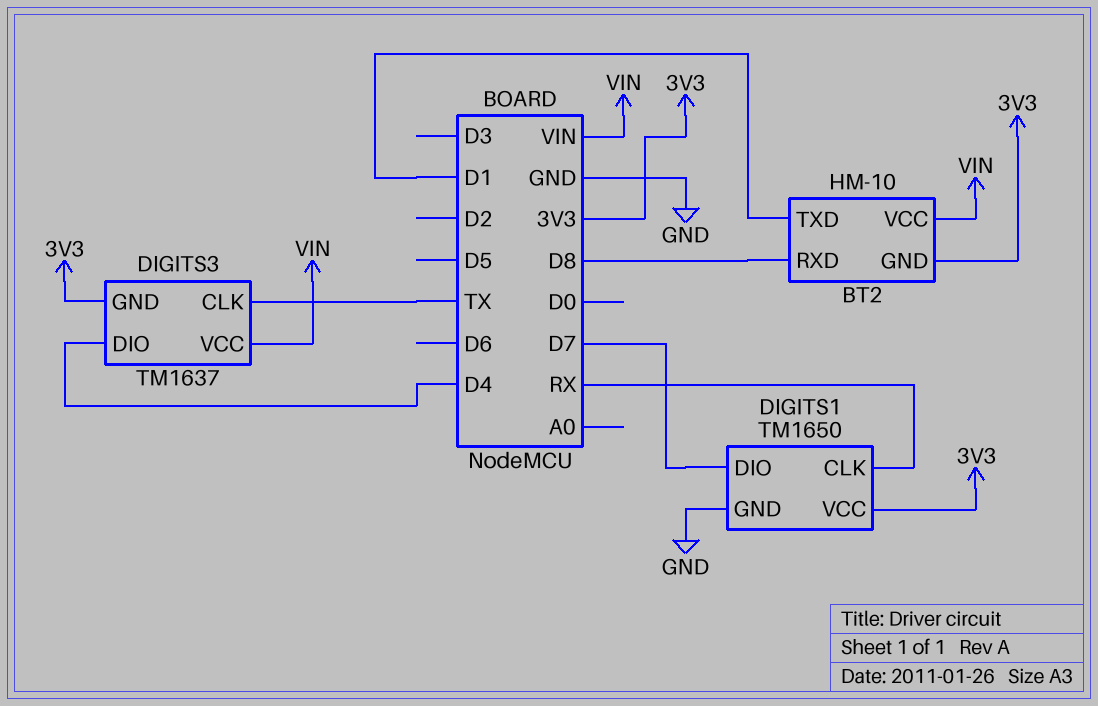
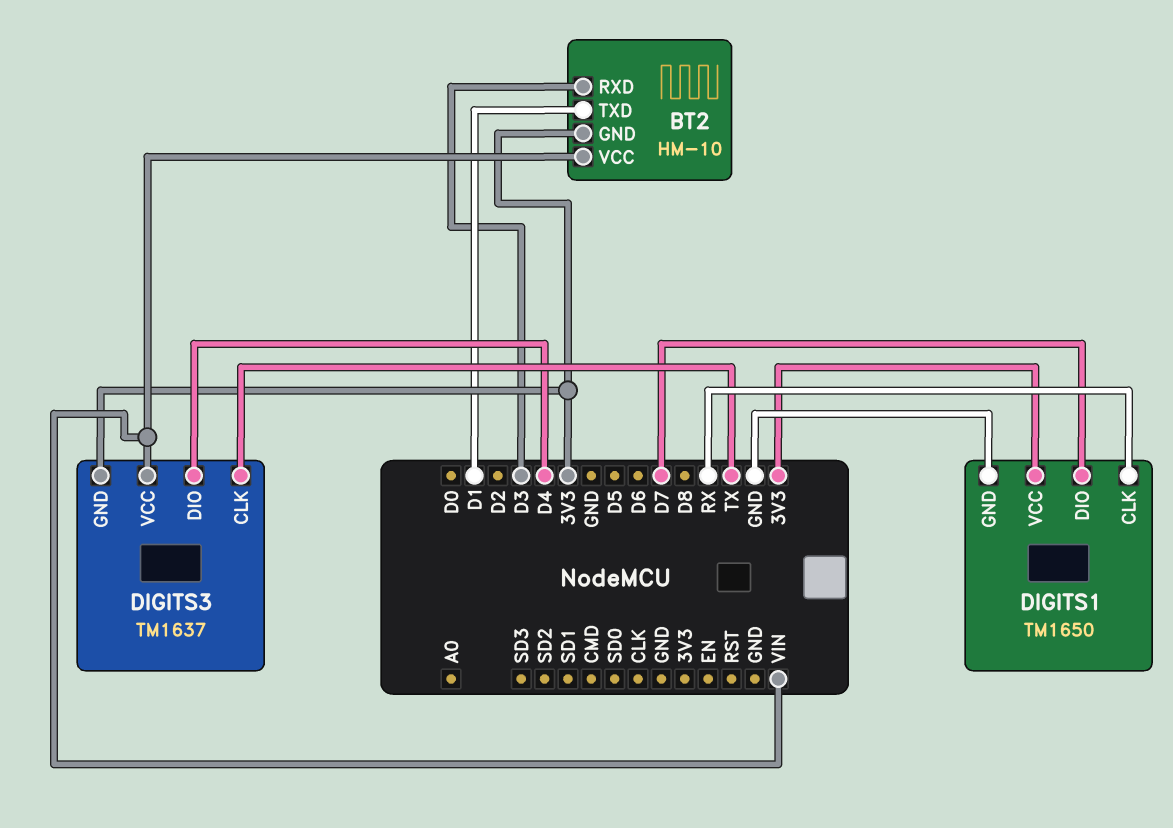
BT2 pin RXD: D8 -> D3

